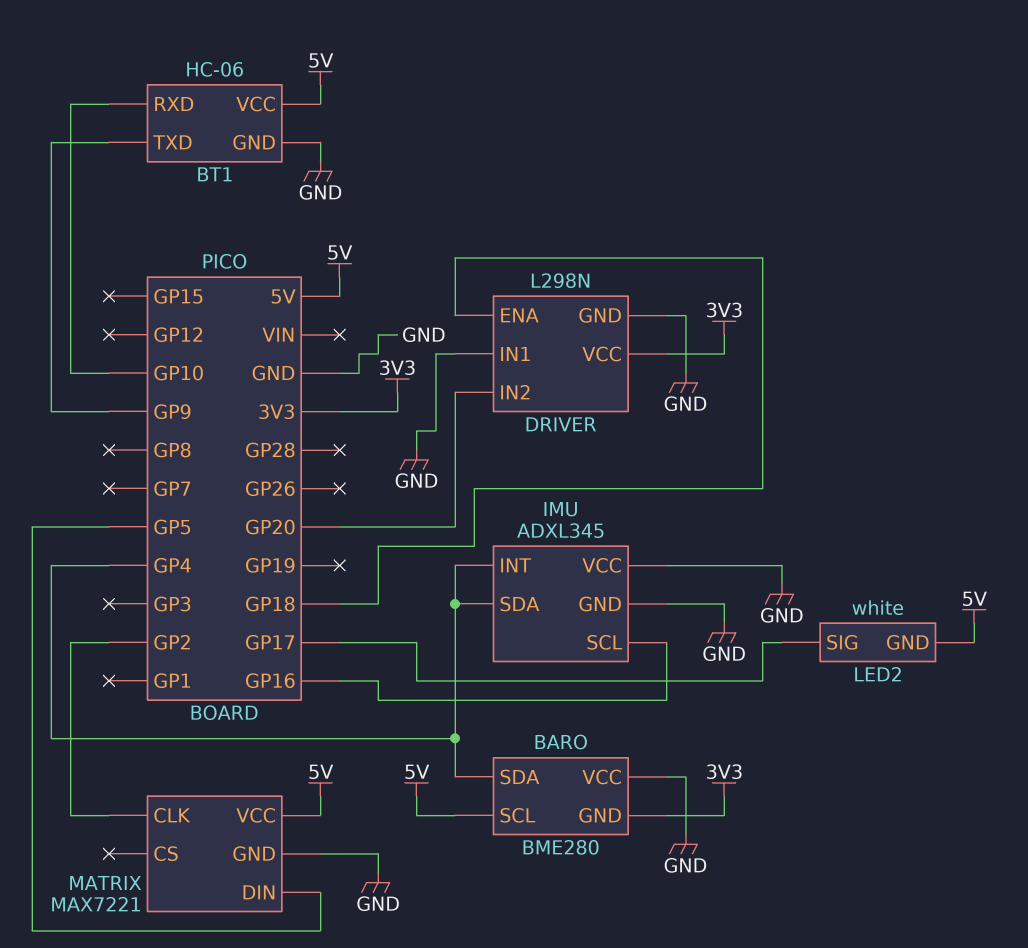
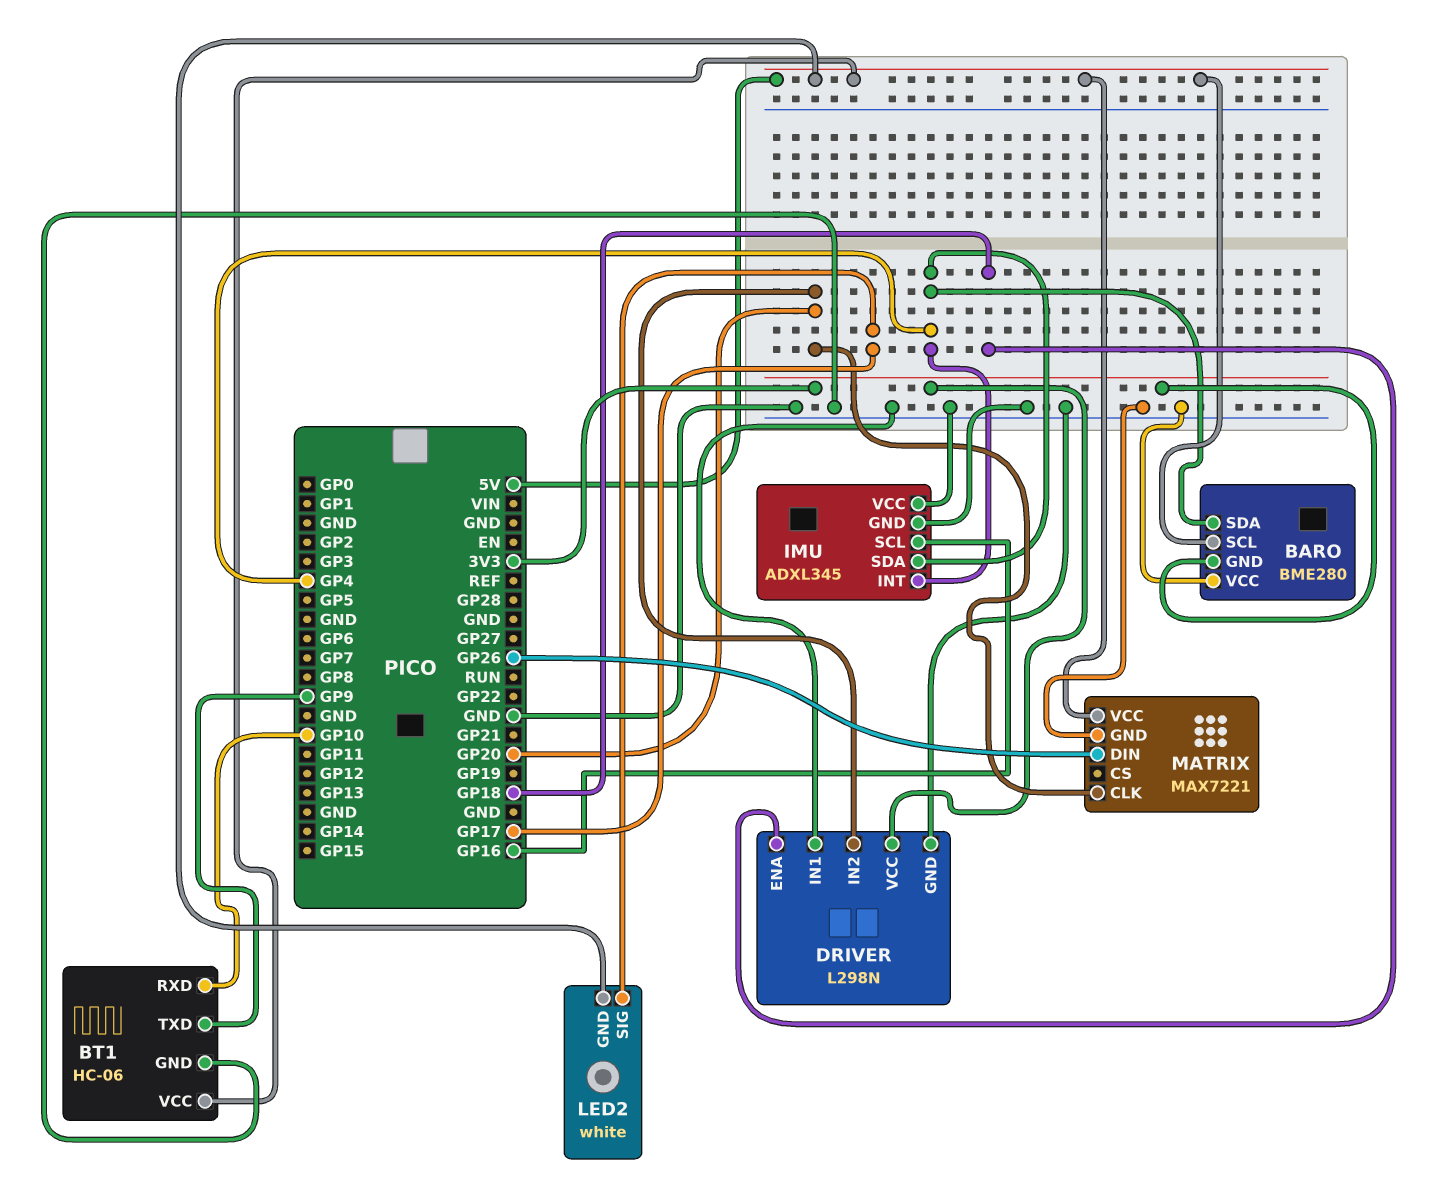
MATRIX pin CLK: GP2 -> GP20
MATRIX pin DIN: GP5 -> GP26

